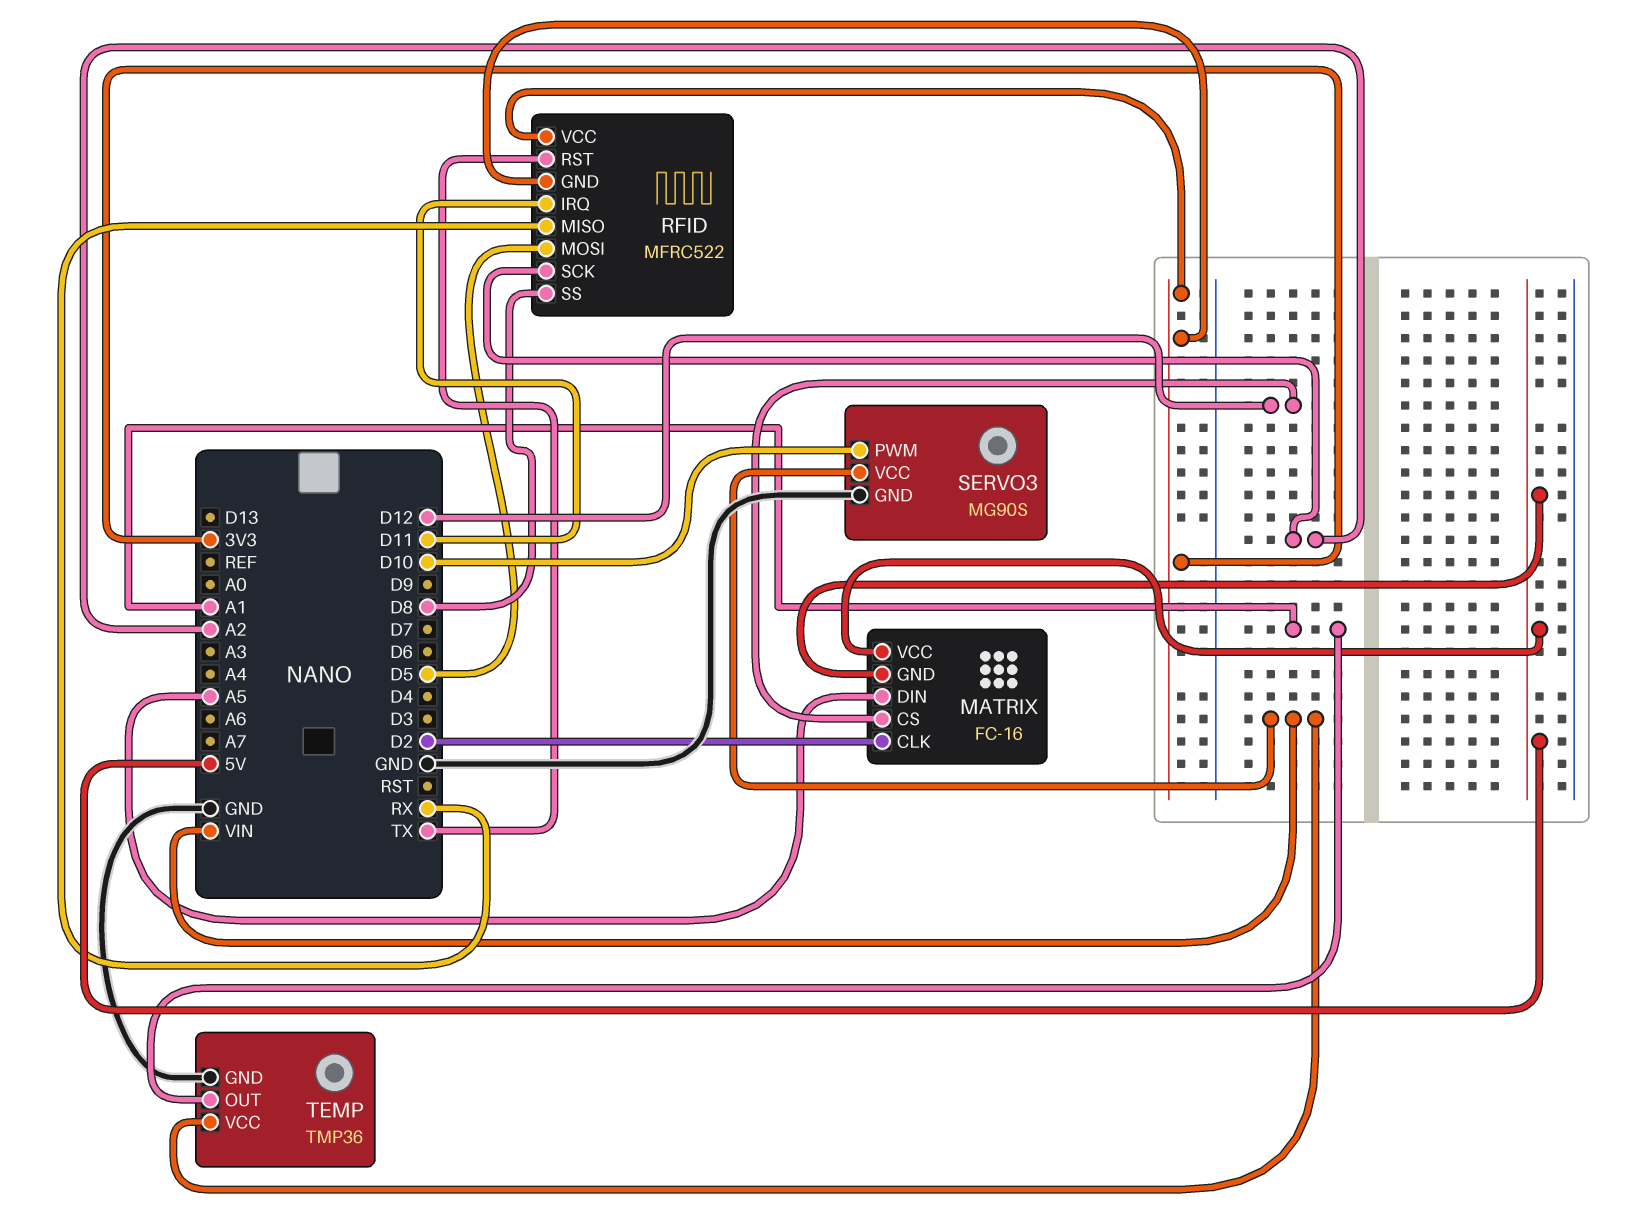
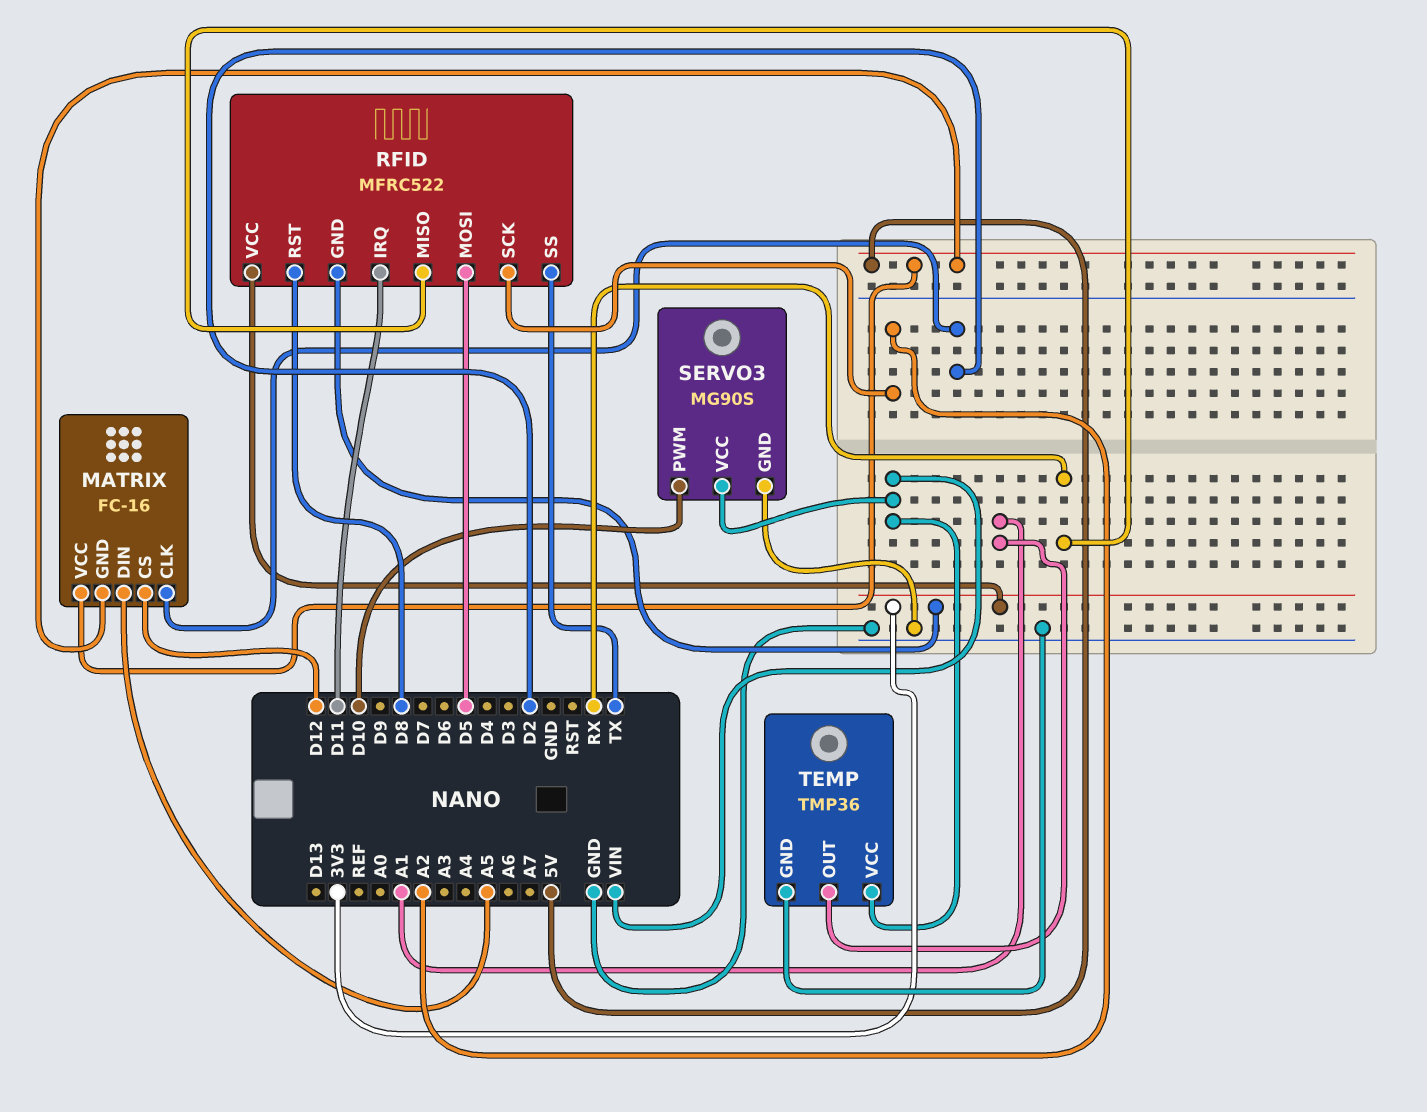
RFID pin RST: TX -> D8
RFID pin SS: D8 -> TX

